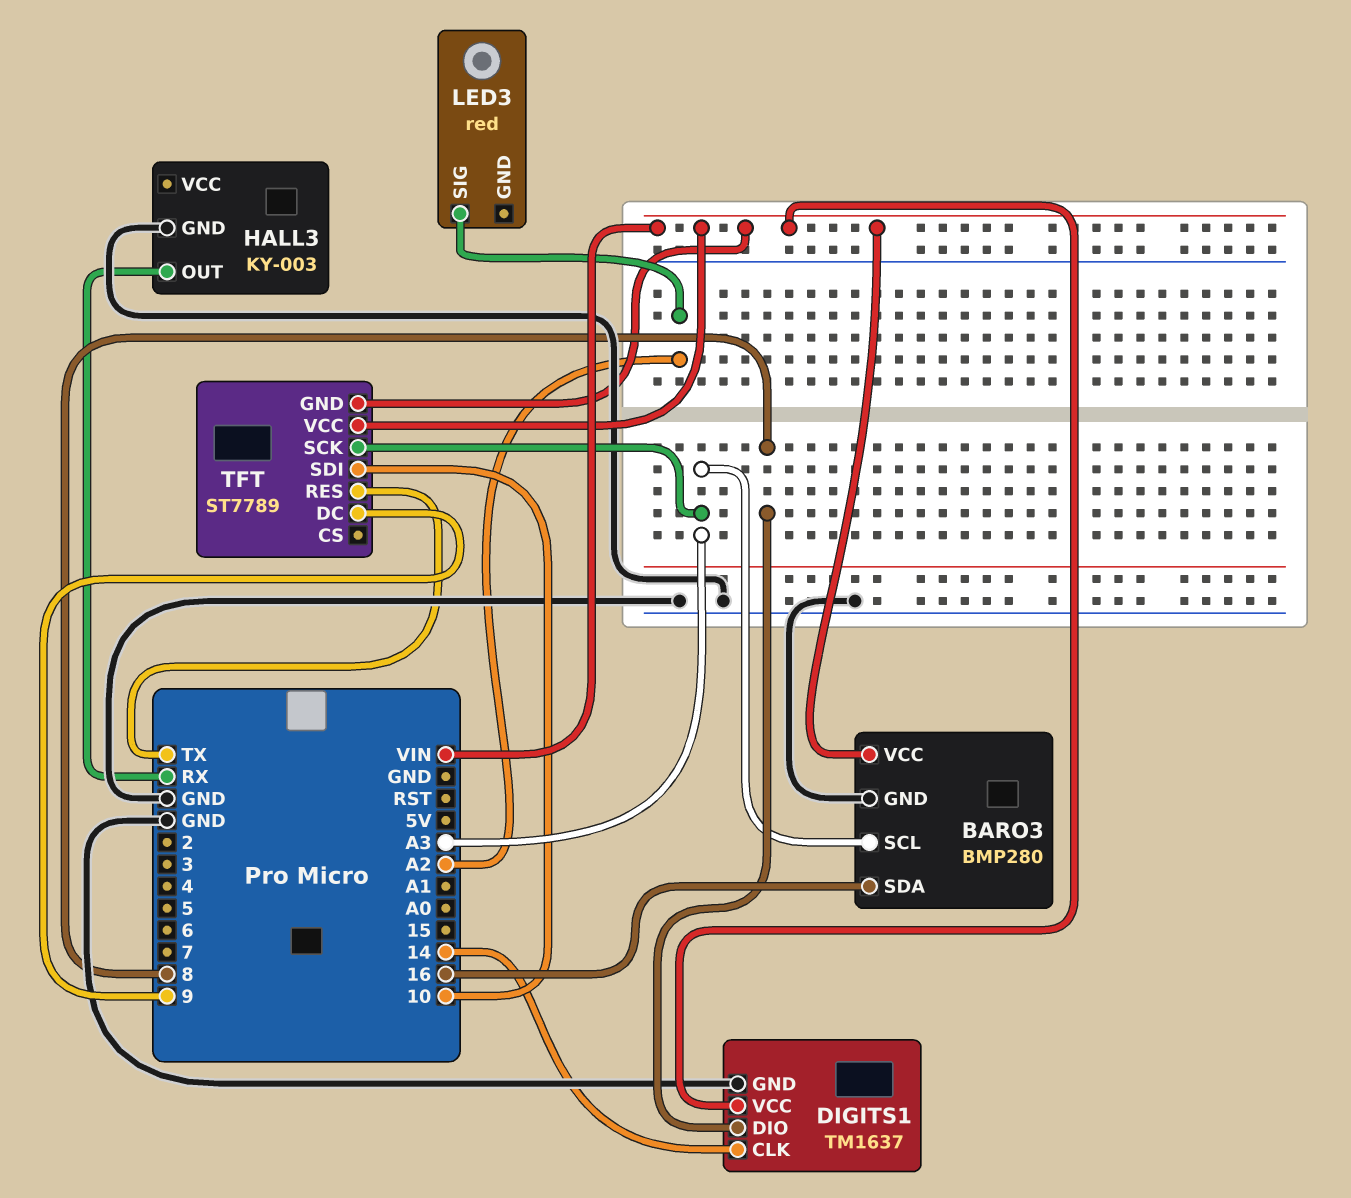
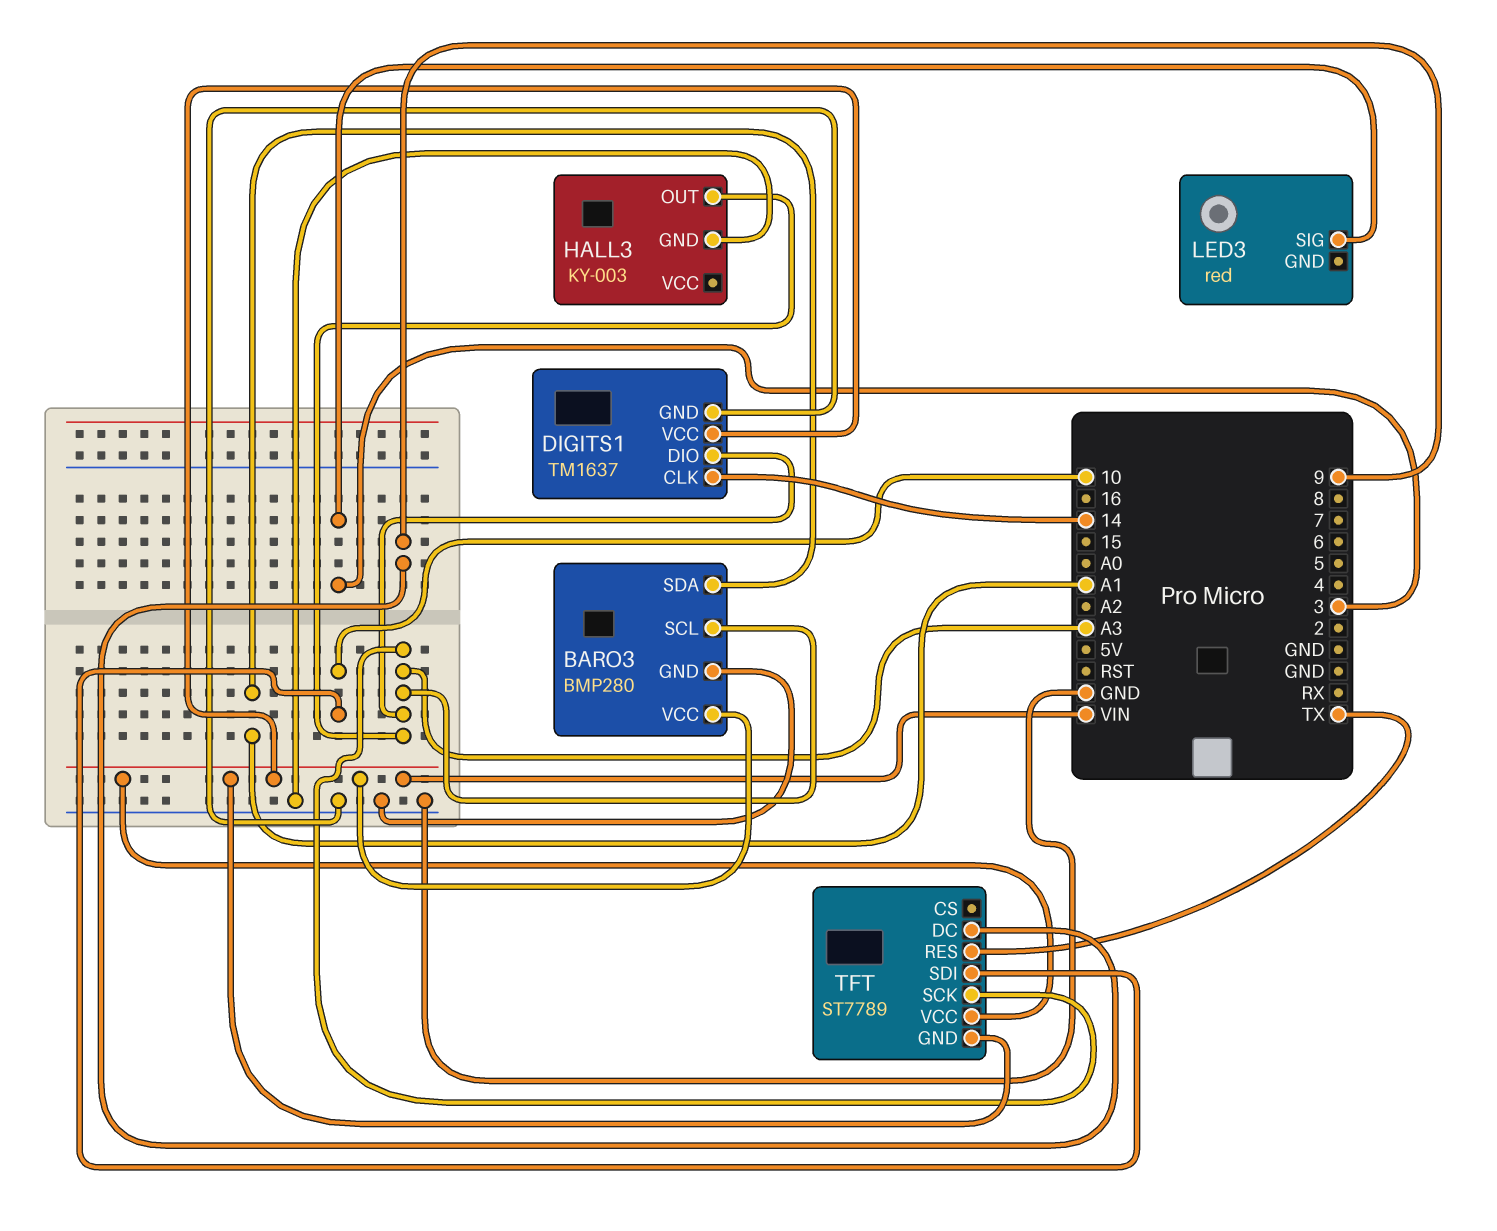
BARO3 pin SDA: 16 -> A1
DIGITS1 pin DIO: 8 -> A3
HALL3 pin OUT: RX -> A3
LED3 pin SIG: A2 -> 3

